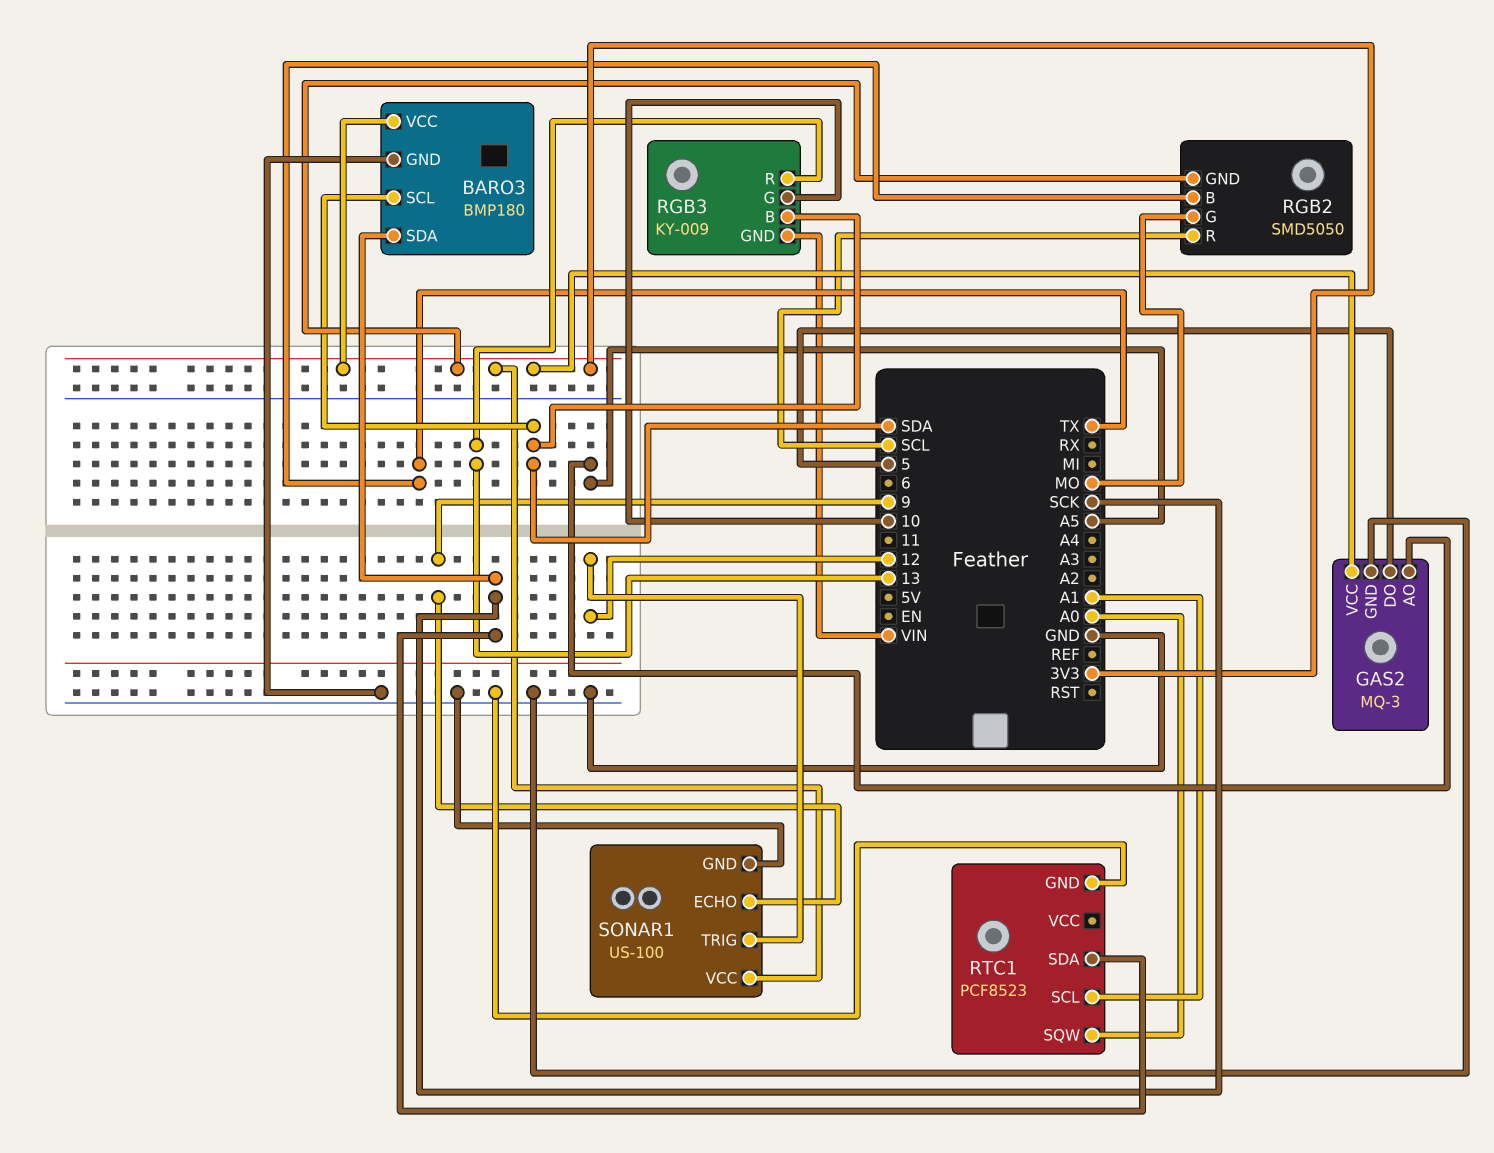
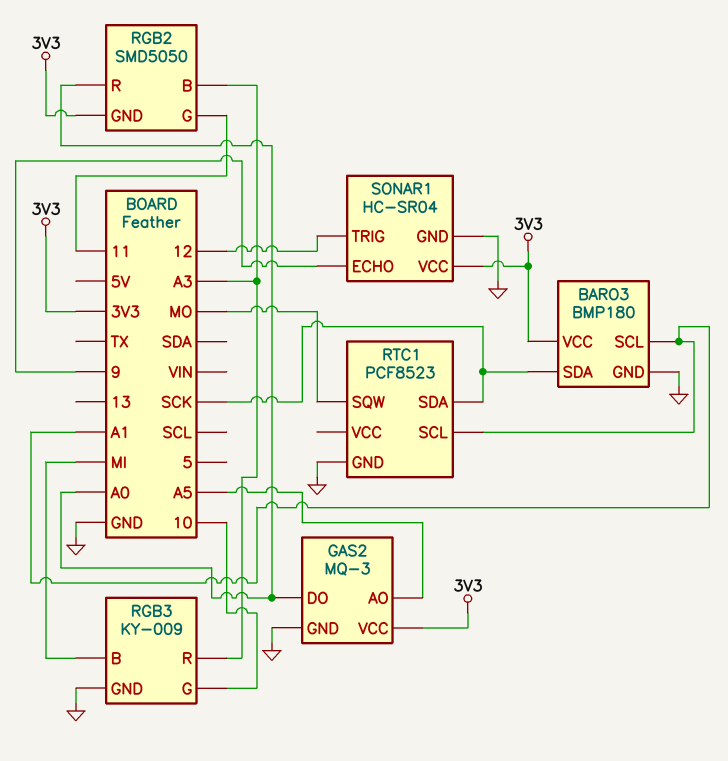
BARO3 pin SCL: SDA -> A1
GAS2 pin DO: 5 -> A0
RGB2 pin B: TX -> A3
RGB2 pin G: MO -> 11
RGB2 pin R: SCL -> A0
RGB3 pin B: SDA -> MI
RGB3 pin GND: VIN -> GND
RGB3 pin R: 13 -> A3
RTC1 pin SQW: A0 -> MO
SONAR1: US-100 -> HC-SR04

